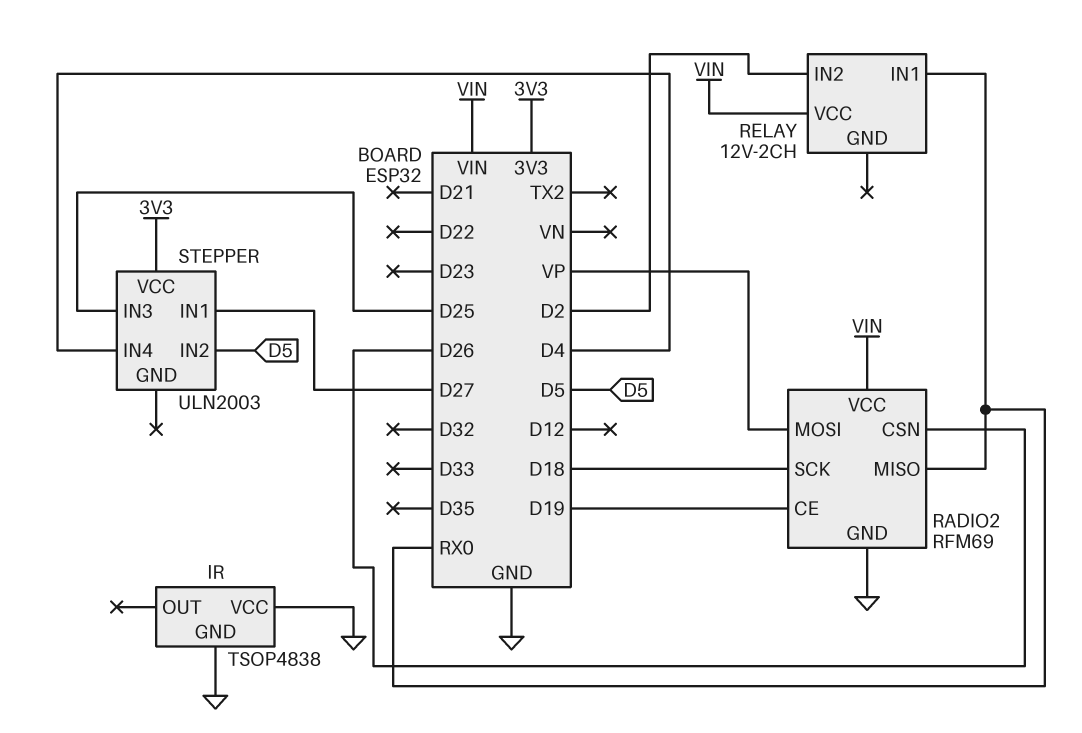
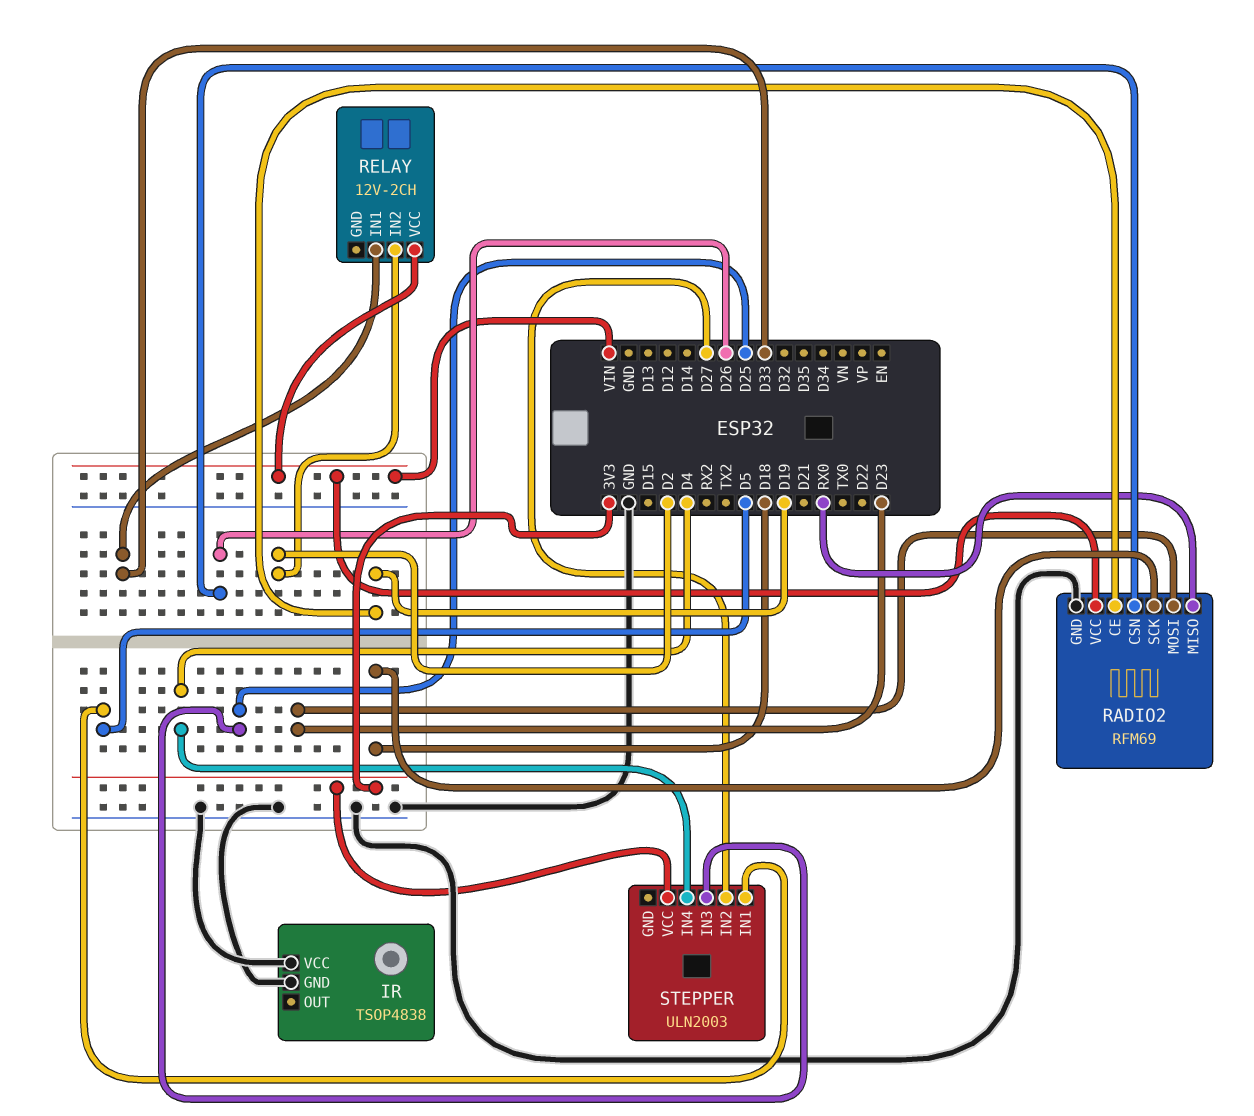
RADIO2 pin MOSI: VP -> D23
RELAY pin IN1: RX0 -> D33
STEPPER pin IN1: D27 -> D5
STEPPER pin IN2: D5 -> D27

